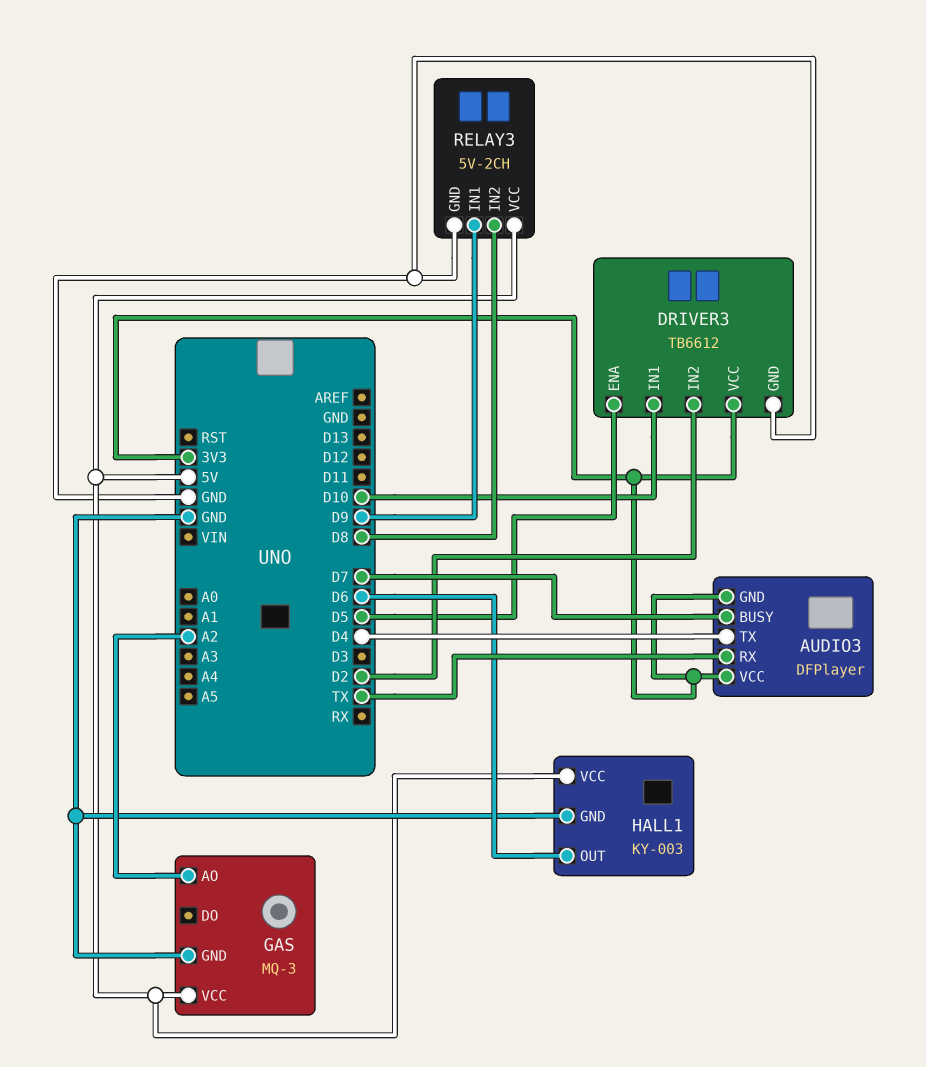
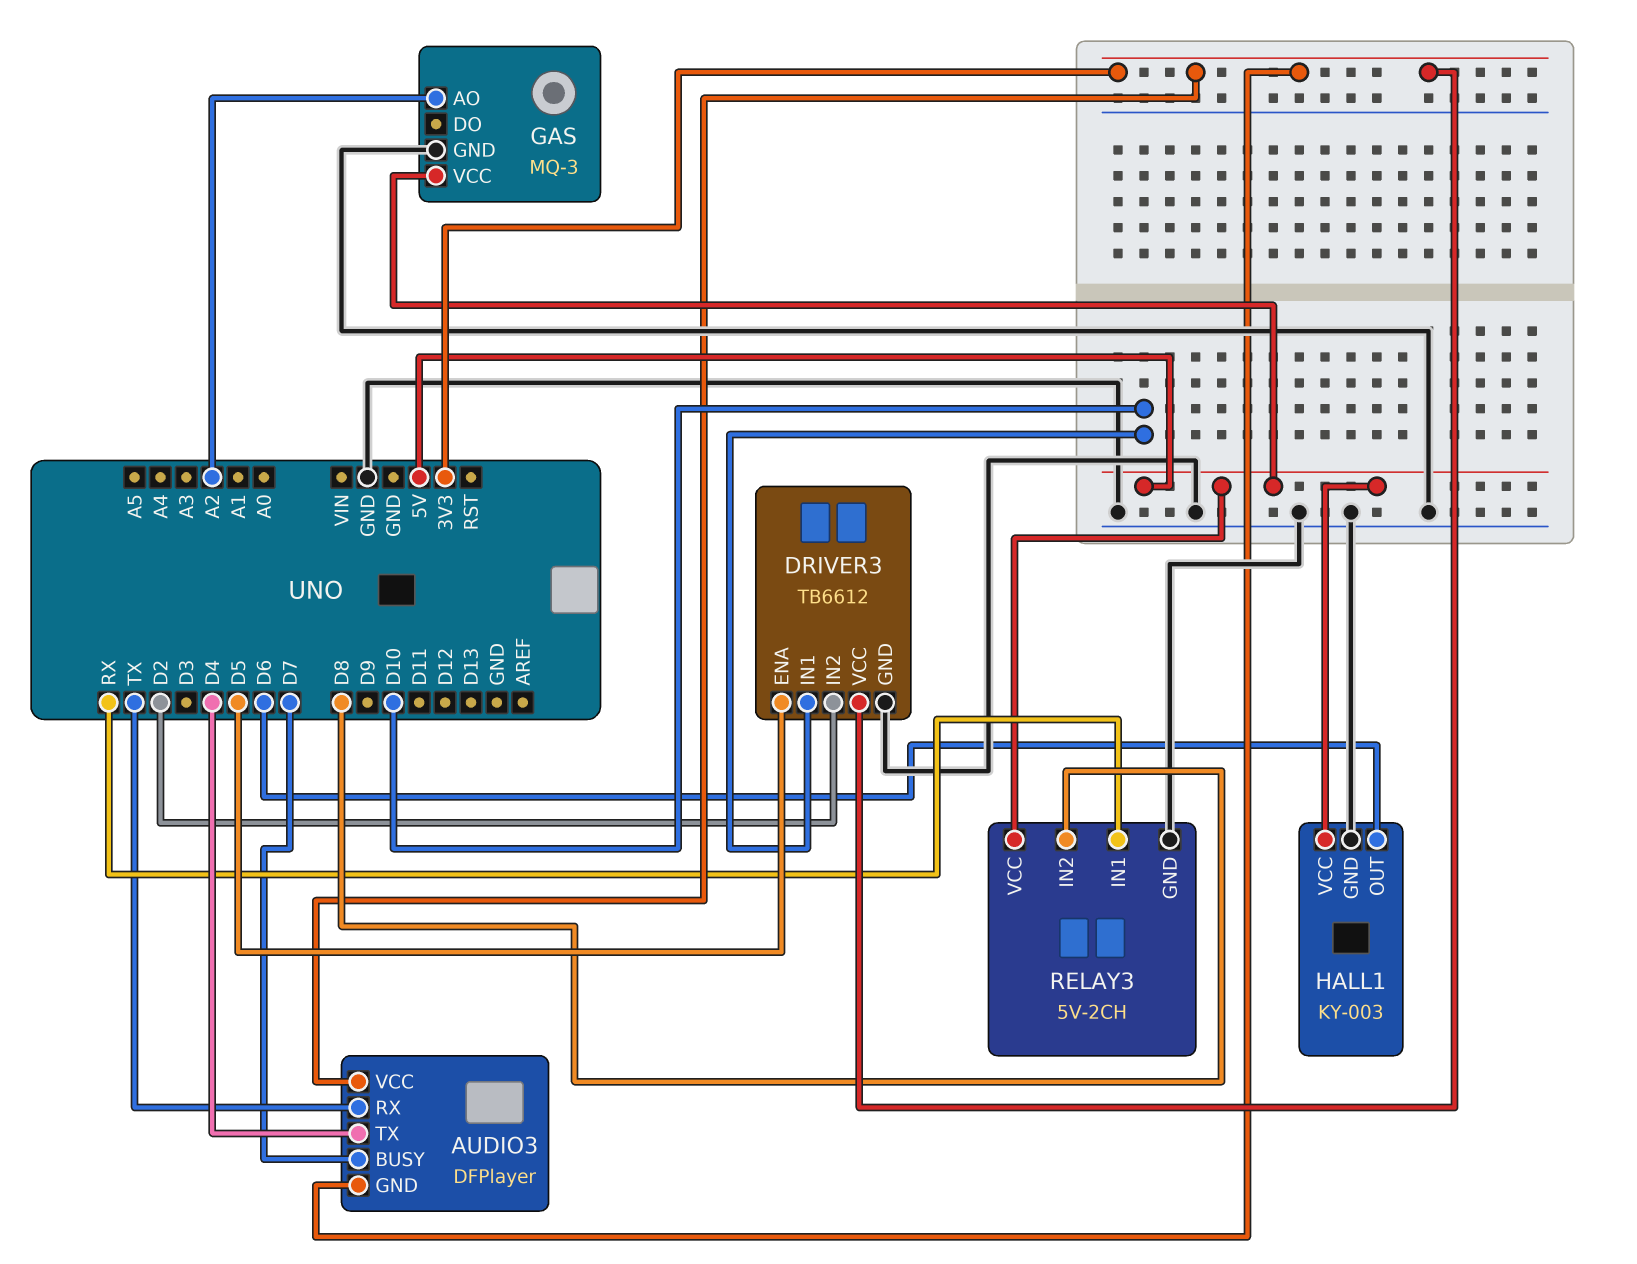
RELAY3 pin IN1: D9 -> RX

